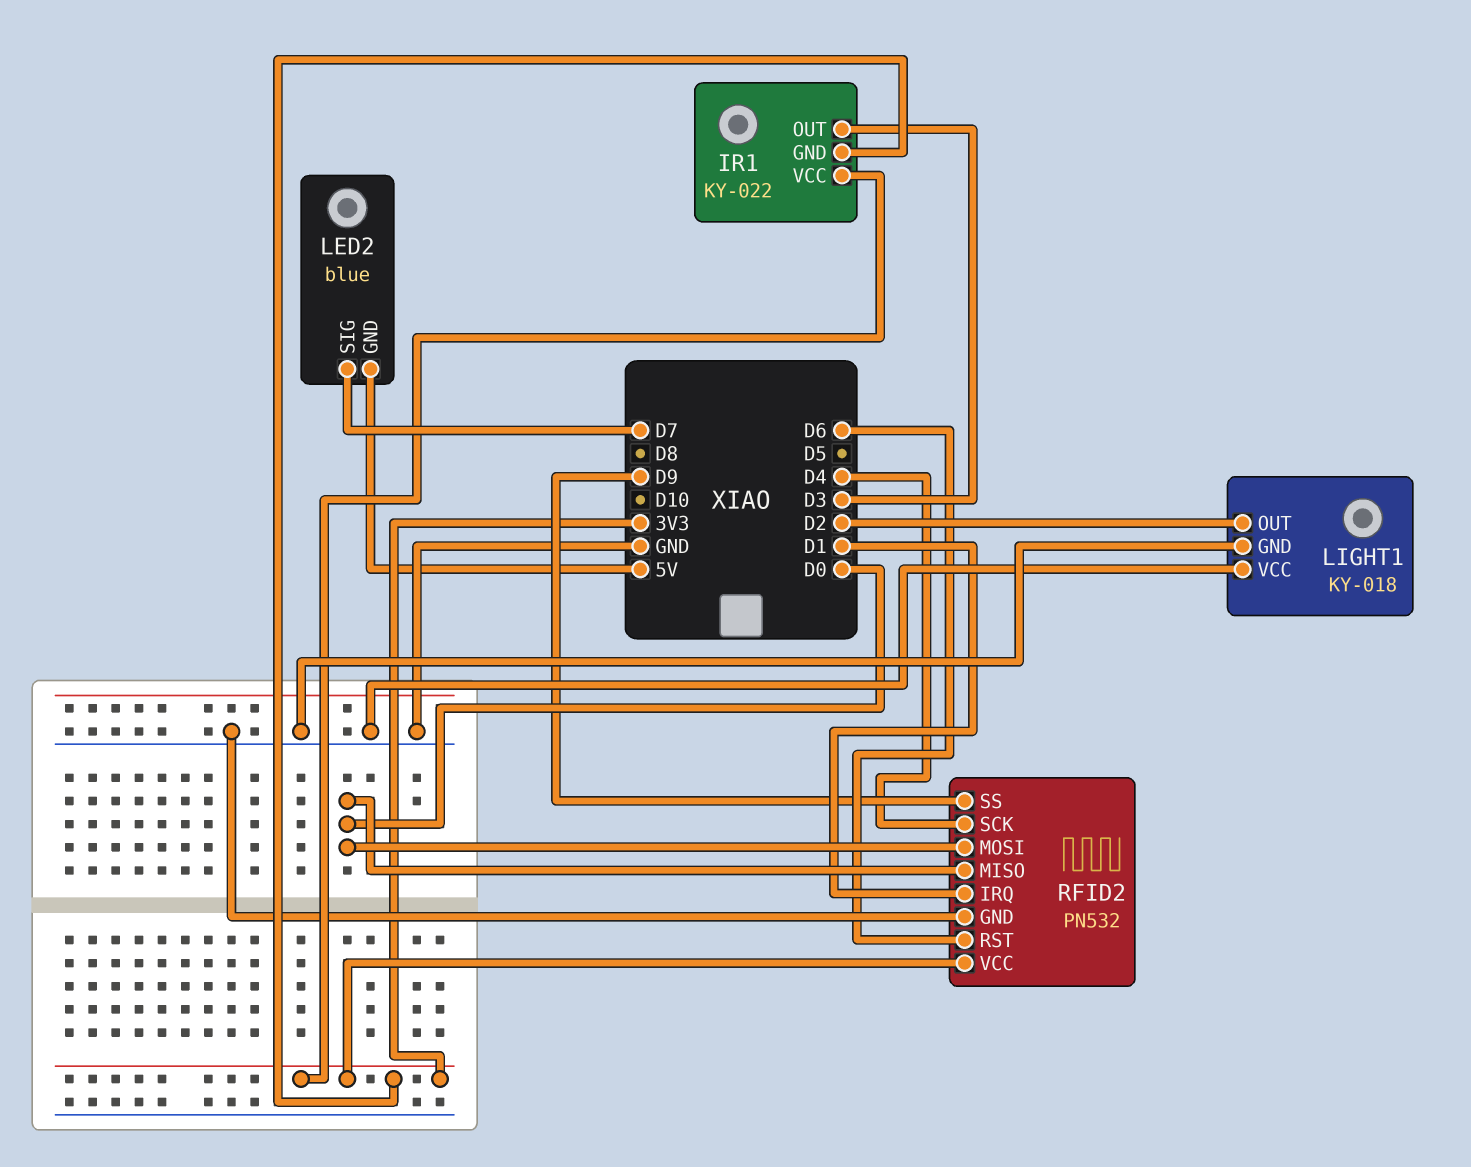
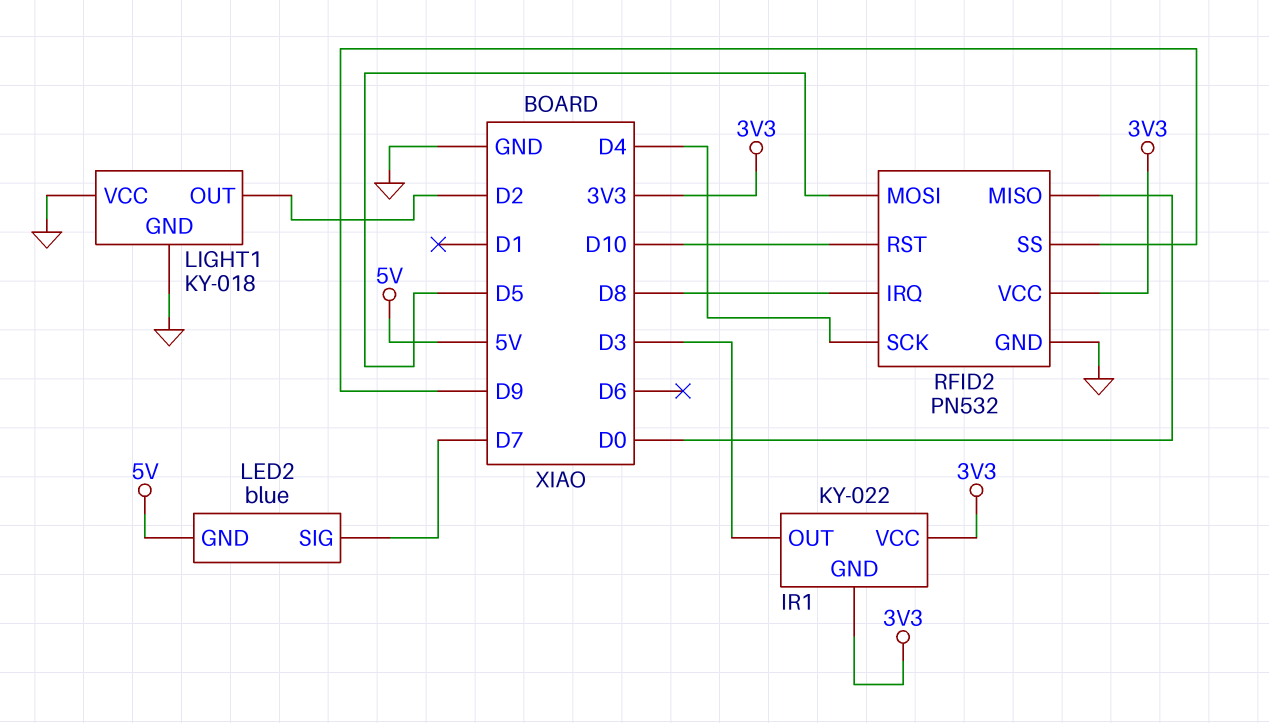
RFID2 pin IRQ: D1 -> D8
RFID2 pin MOSI: D0 -> D5
RFID2 pin RST: D6 -> D10

